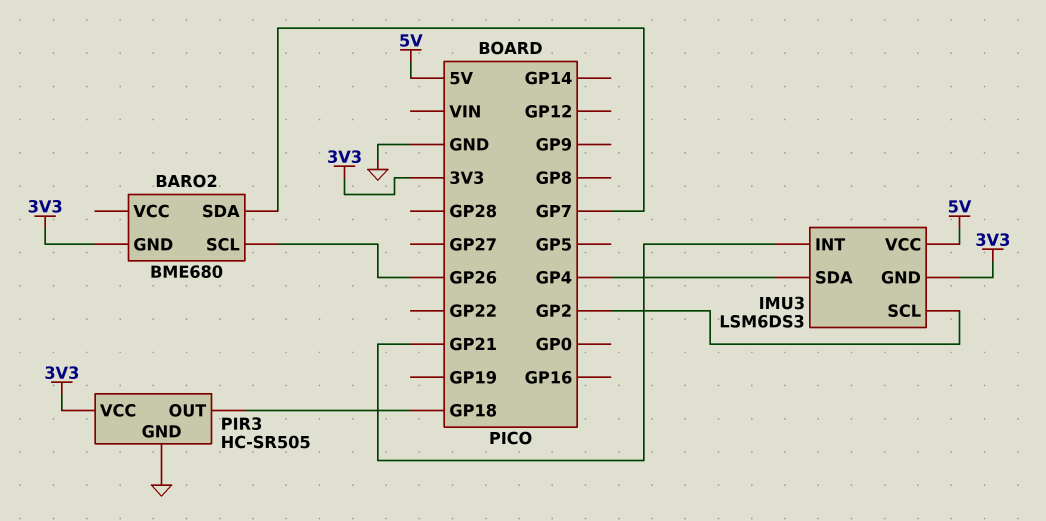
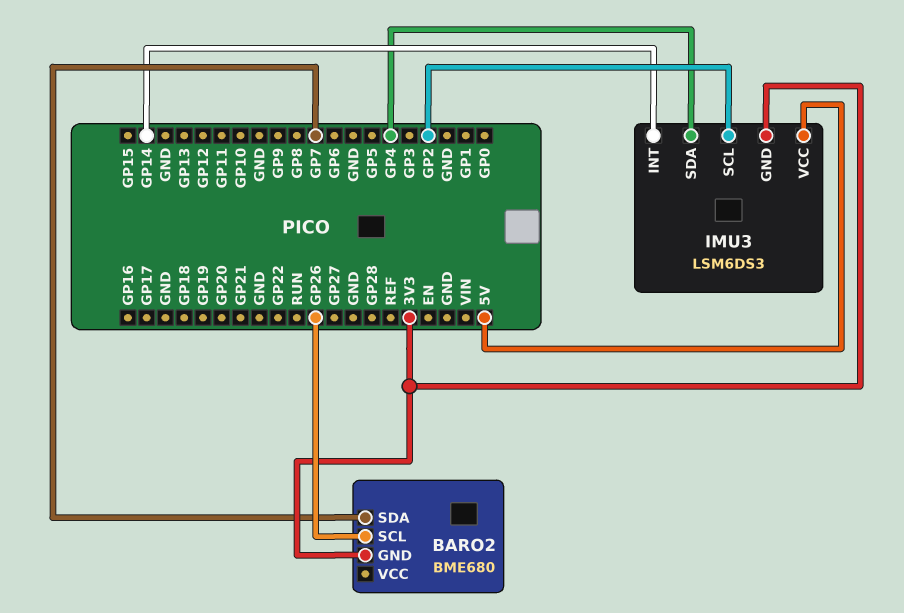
IMU3 pin INT: GP21 -> GP14
PIR3: HC-SR505 -> none
PIR3 pin GND: GND -> none
PIR3 pin OUT: GP18 -> none
PIR3 pin VCC: 3V3 -> none

